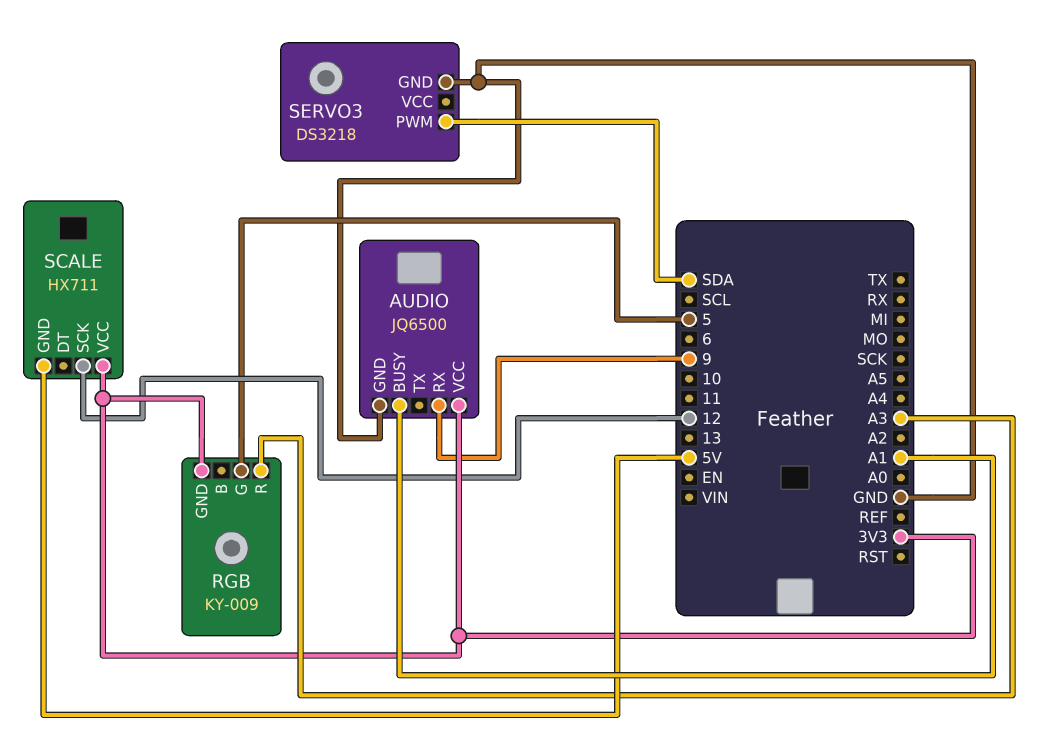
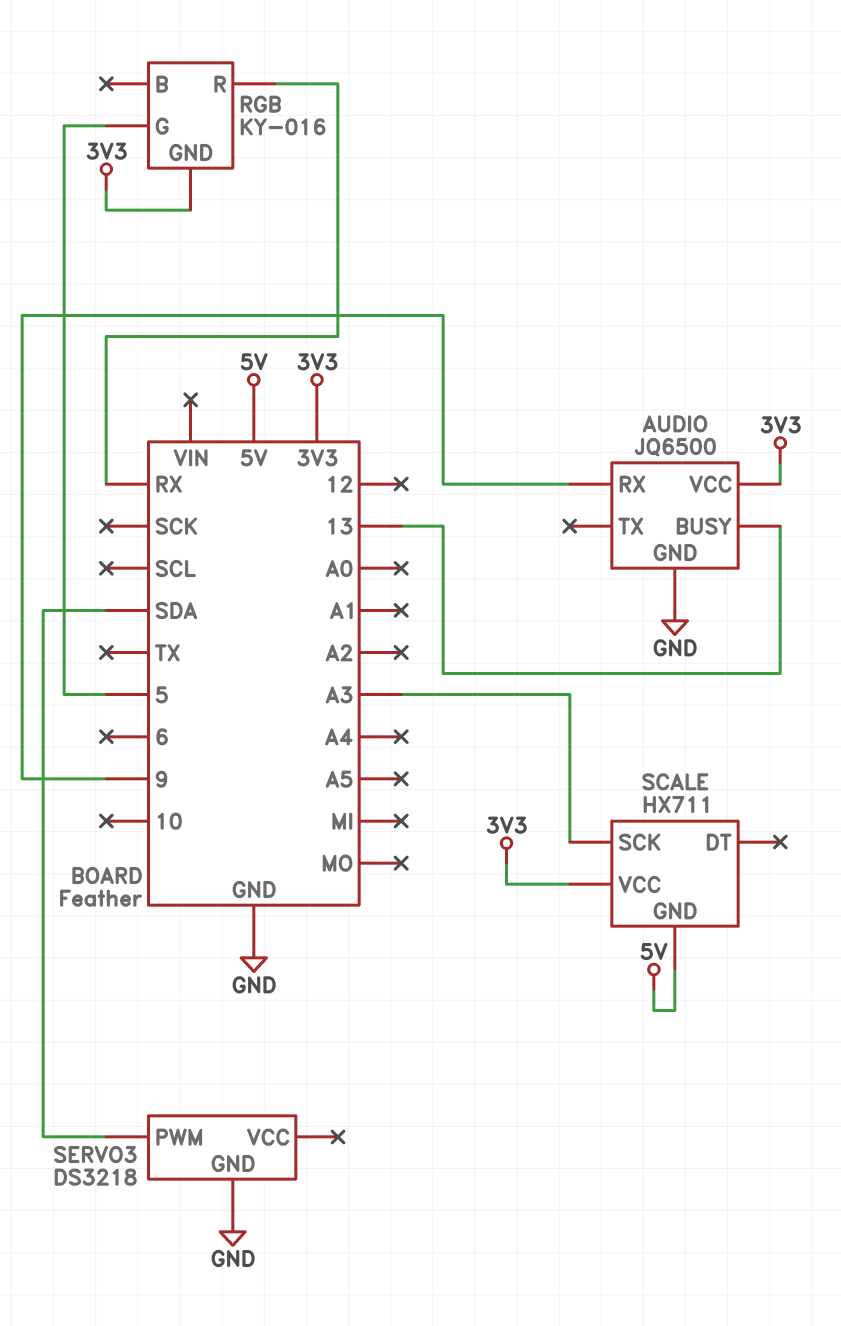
AUDIO pin BUSY: A1 -> 13
RGB: KY-009 -> KY-016
RGB pin R: A3 -> RX
SCALE pin SCK: 12 -> A3

